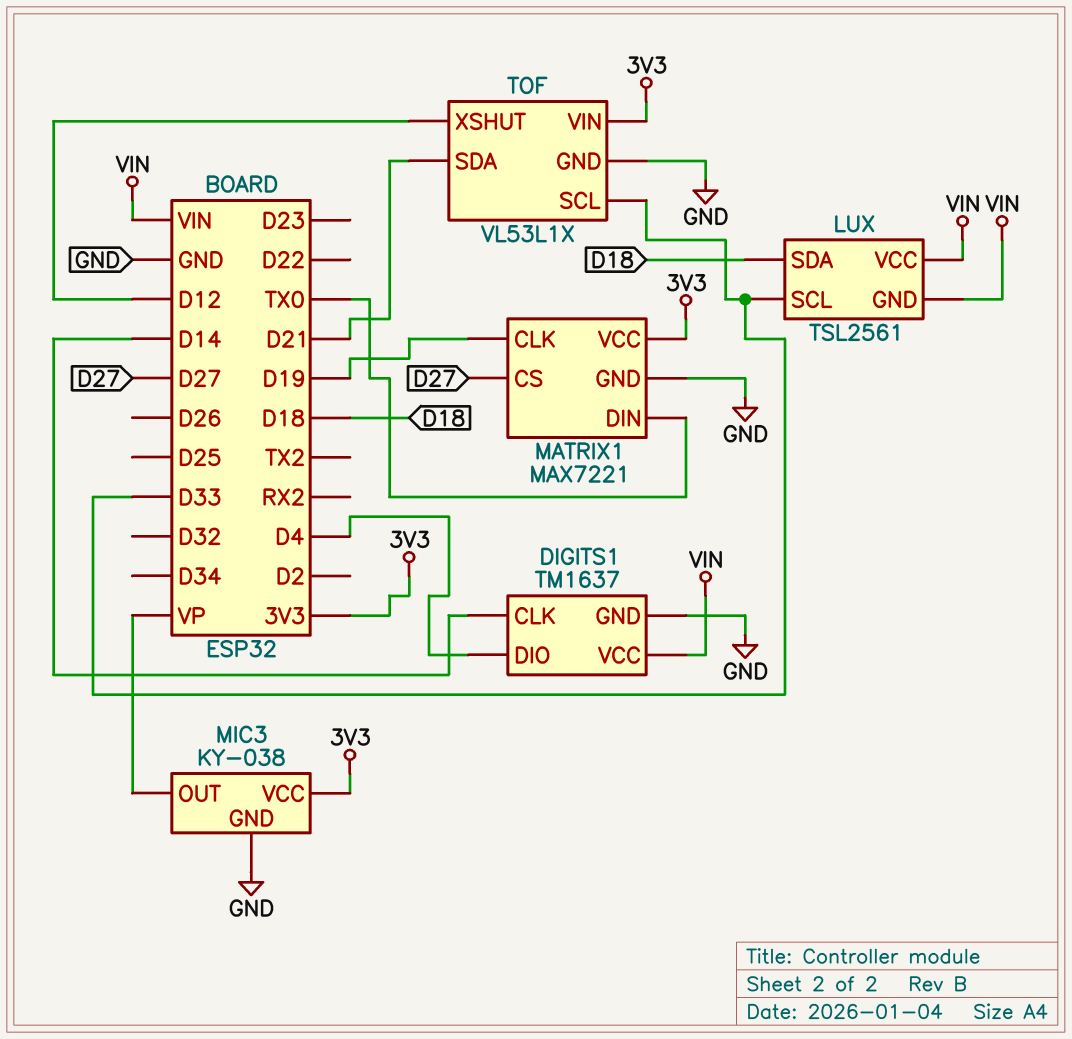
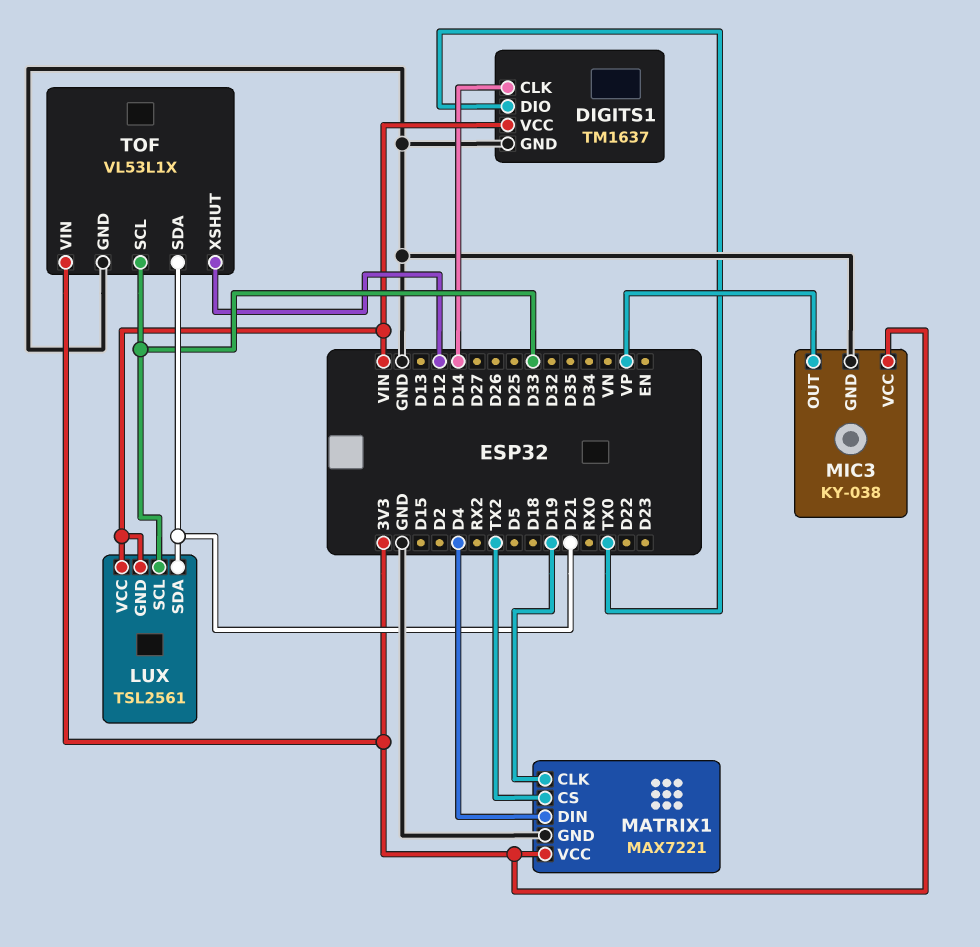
DIGITS1 pin DIO: D4 -> TX0
LUX pin SDA: D18 -> D21
MATRIX1 pin CS: D27 -> TX2
MATRIX1 pin DIN: TX0 -> D4

